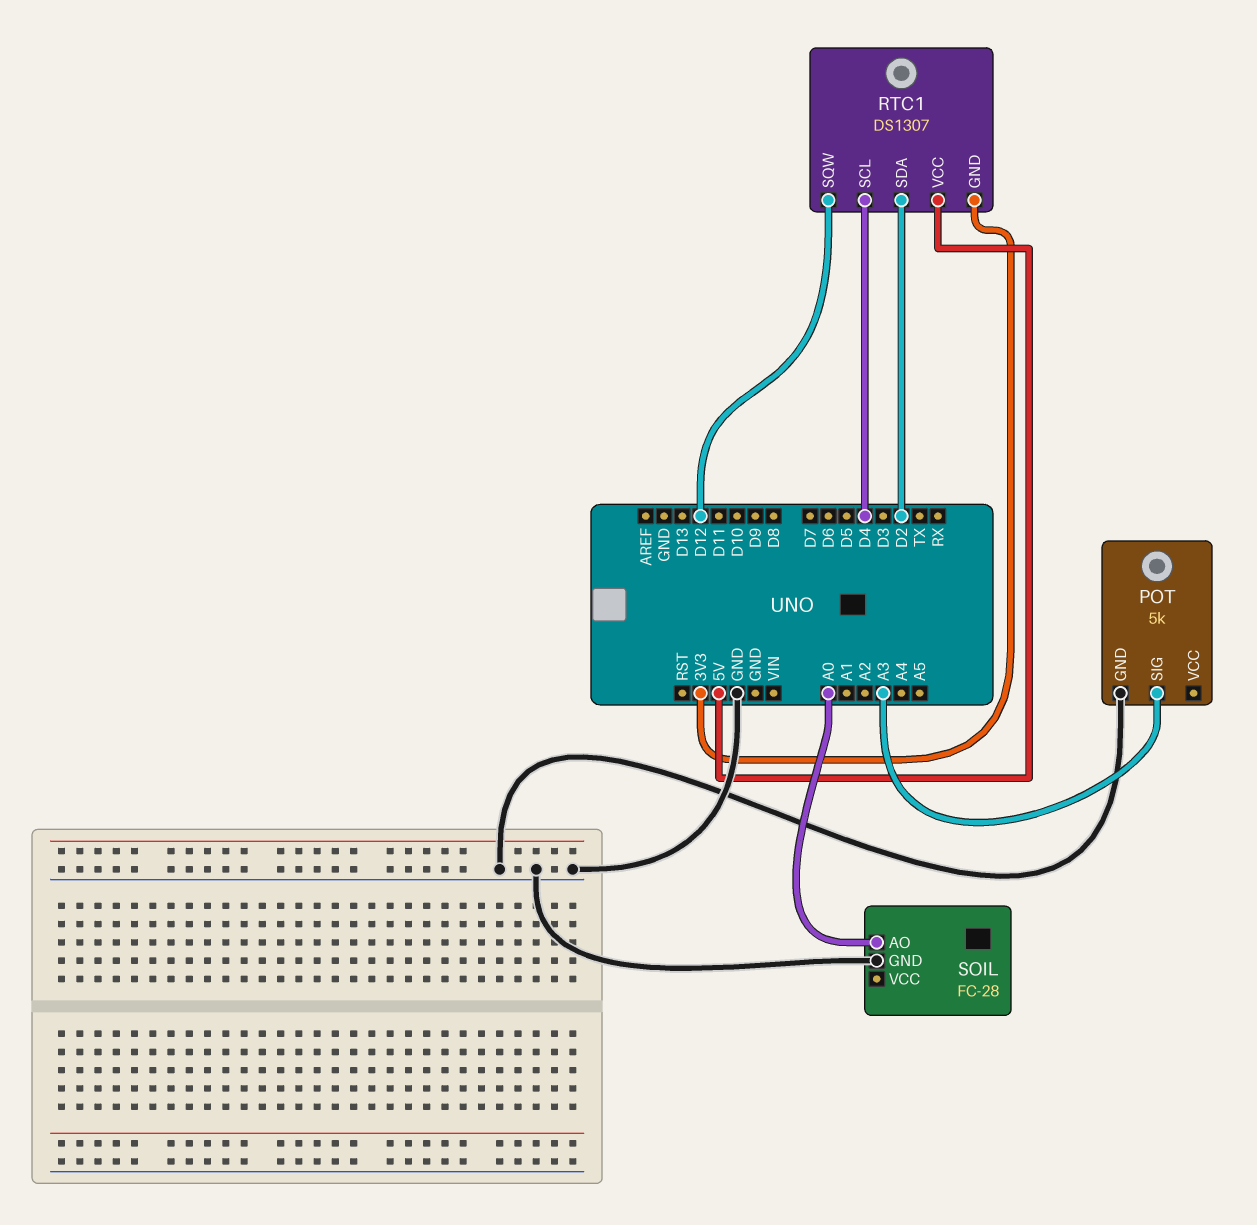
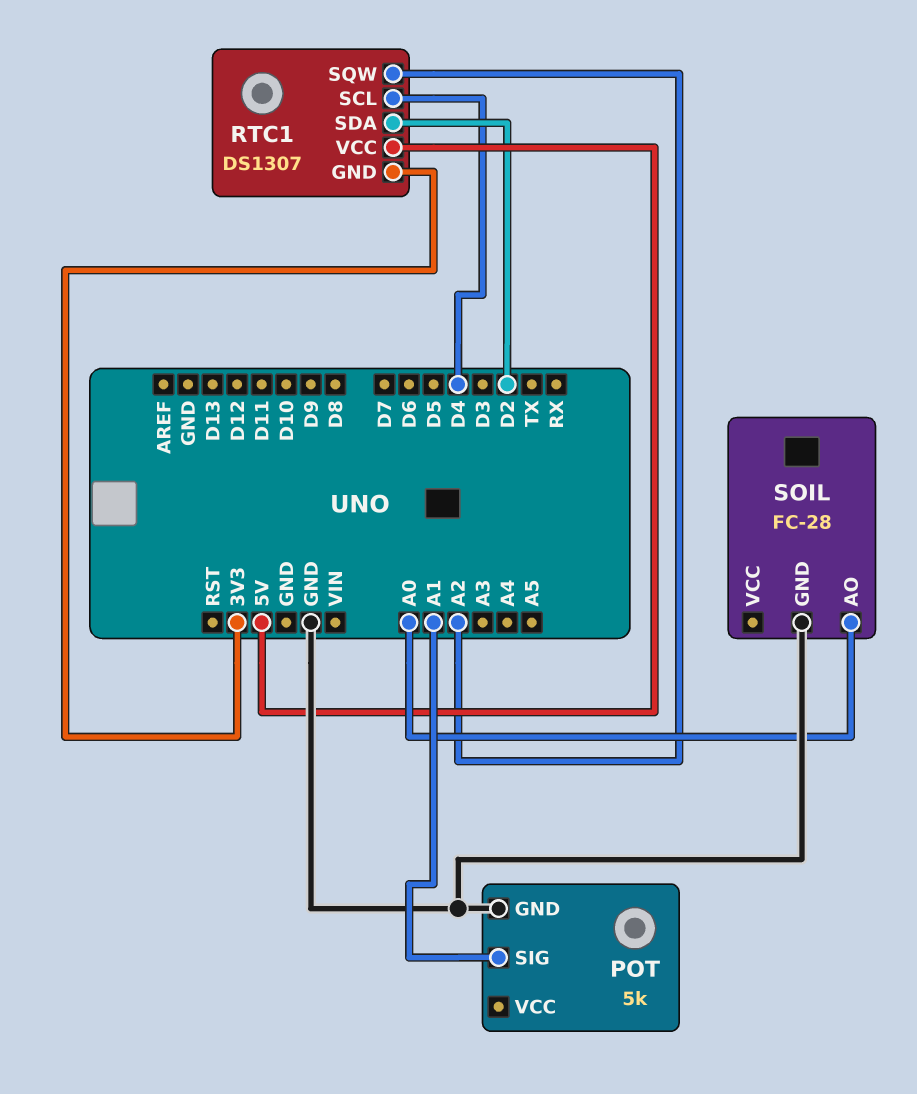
POT pin SIG: A3 -> A1
RTC1 pin SQW: D12 -> A2

